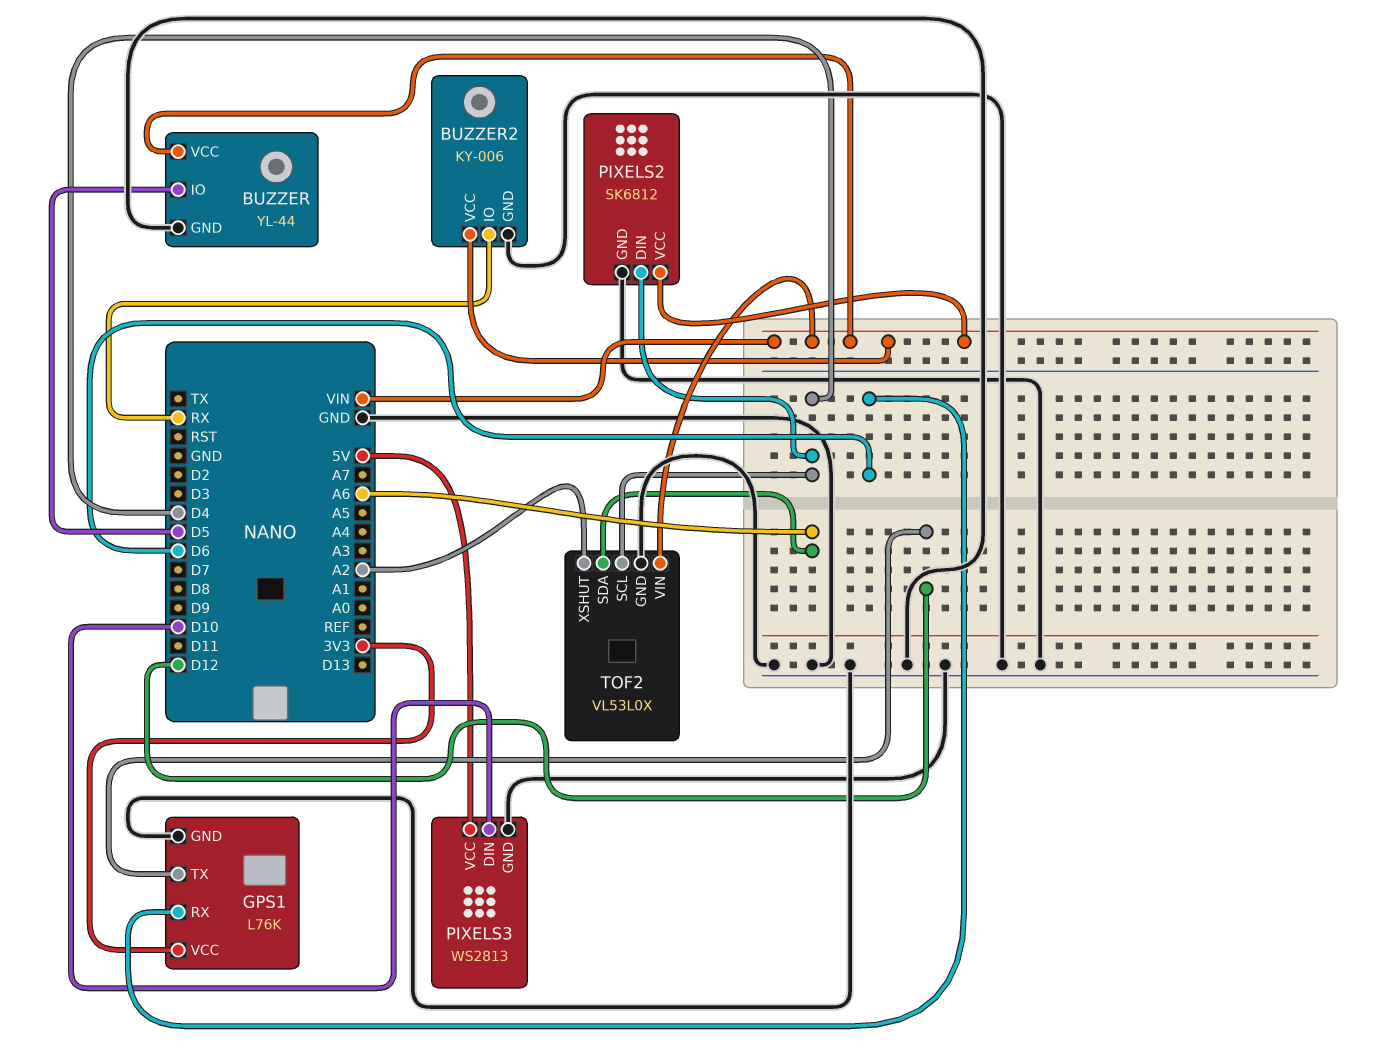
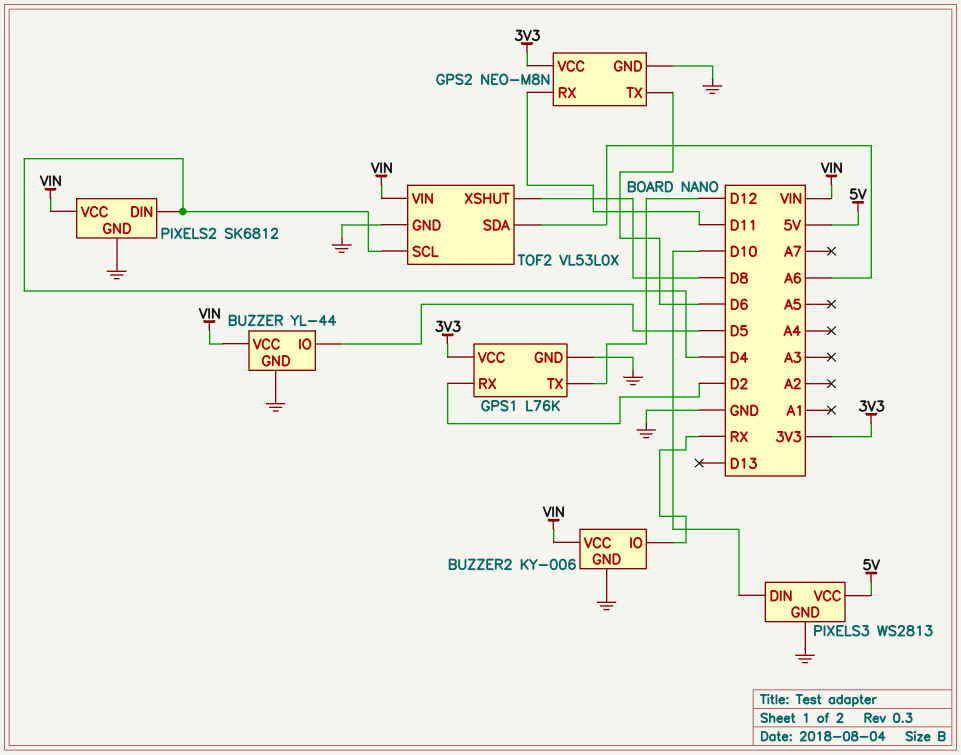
GPS1 pin RX: D6 -> D2
GPS2: none -> NEO-M8N
GPS2 pin GND: none -> GND
GPS2 pin RX: none -> D11
GPS2 pin TX: none -> D6
GPS2 pin VCC: none -> 3V3
TOF2 pin XSHUT: A2 -> D8

